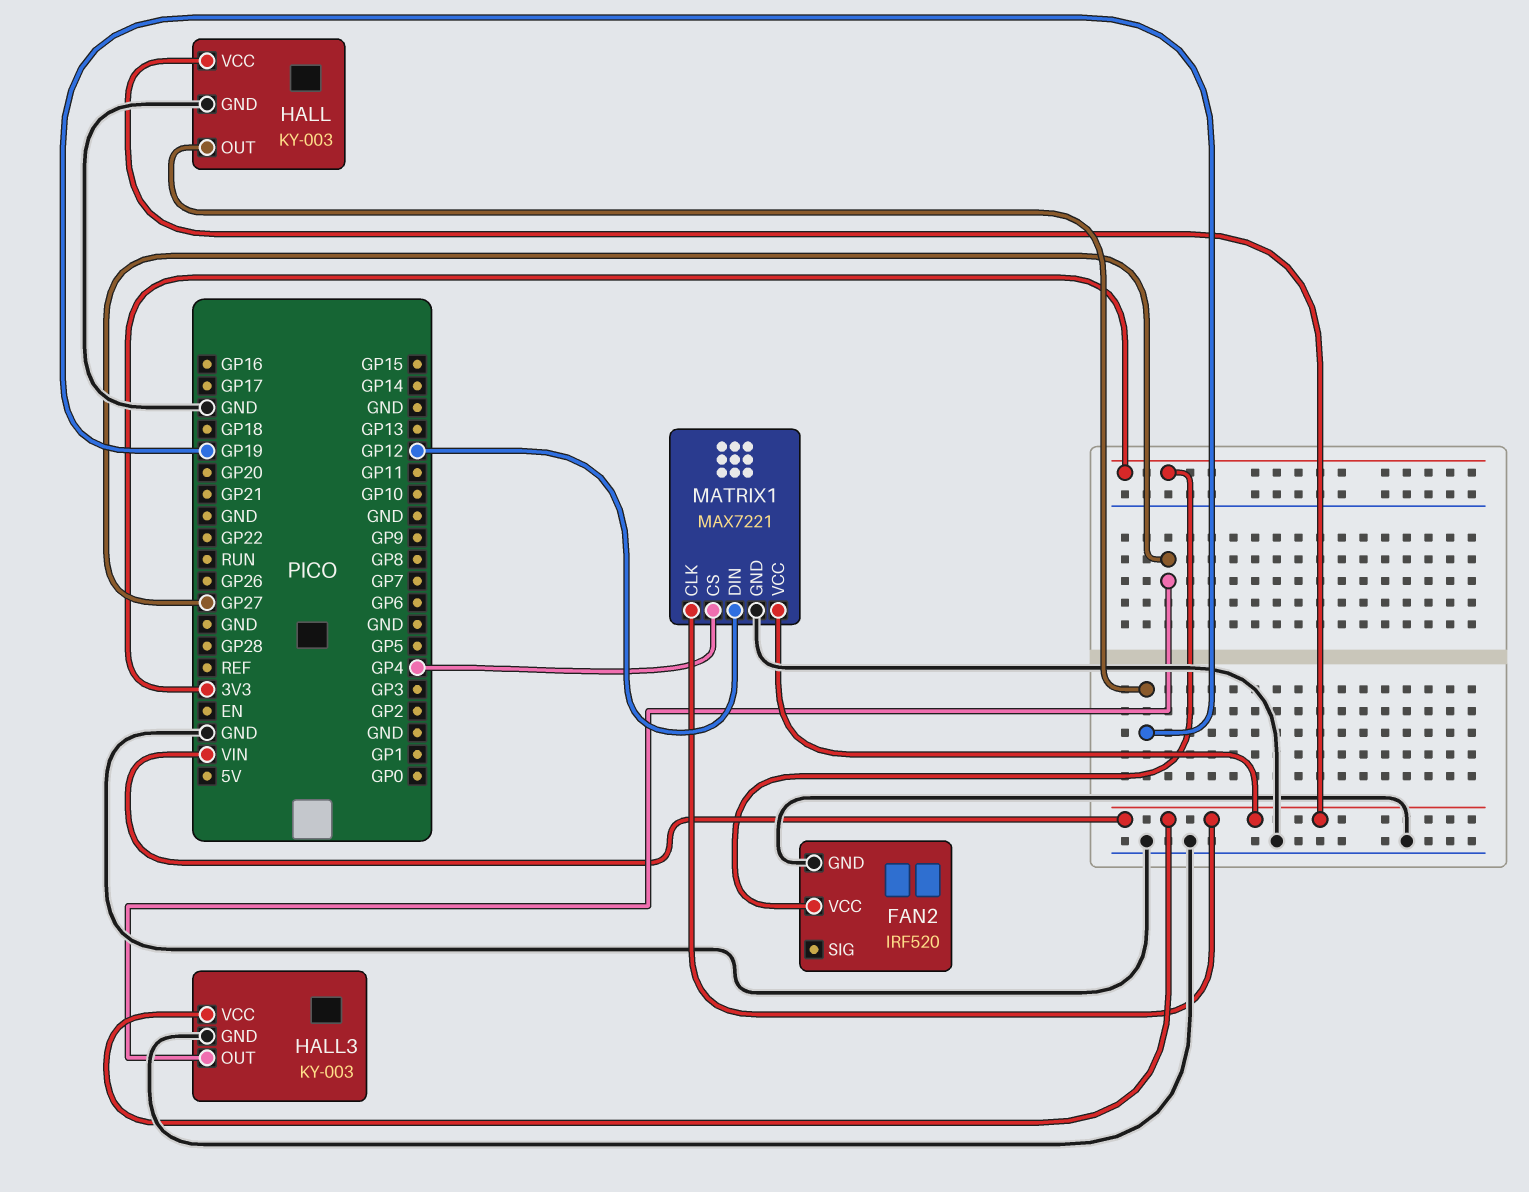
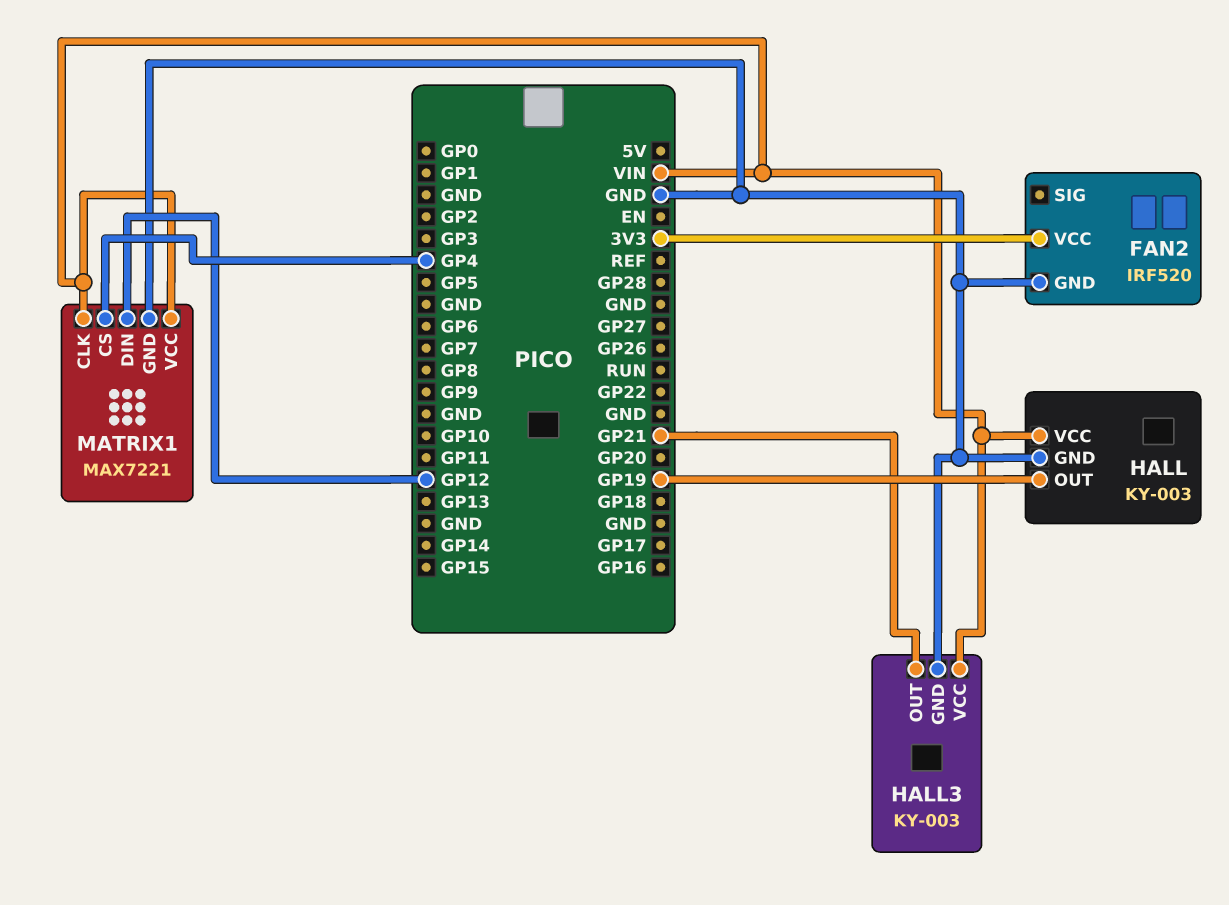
HALL3 pin OUT: GP27 -> GP21

